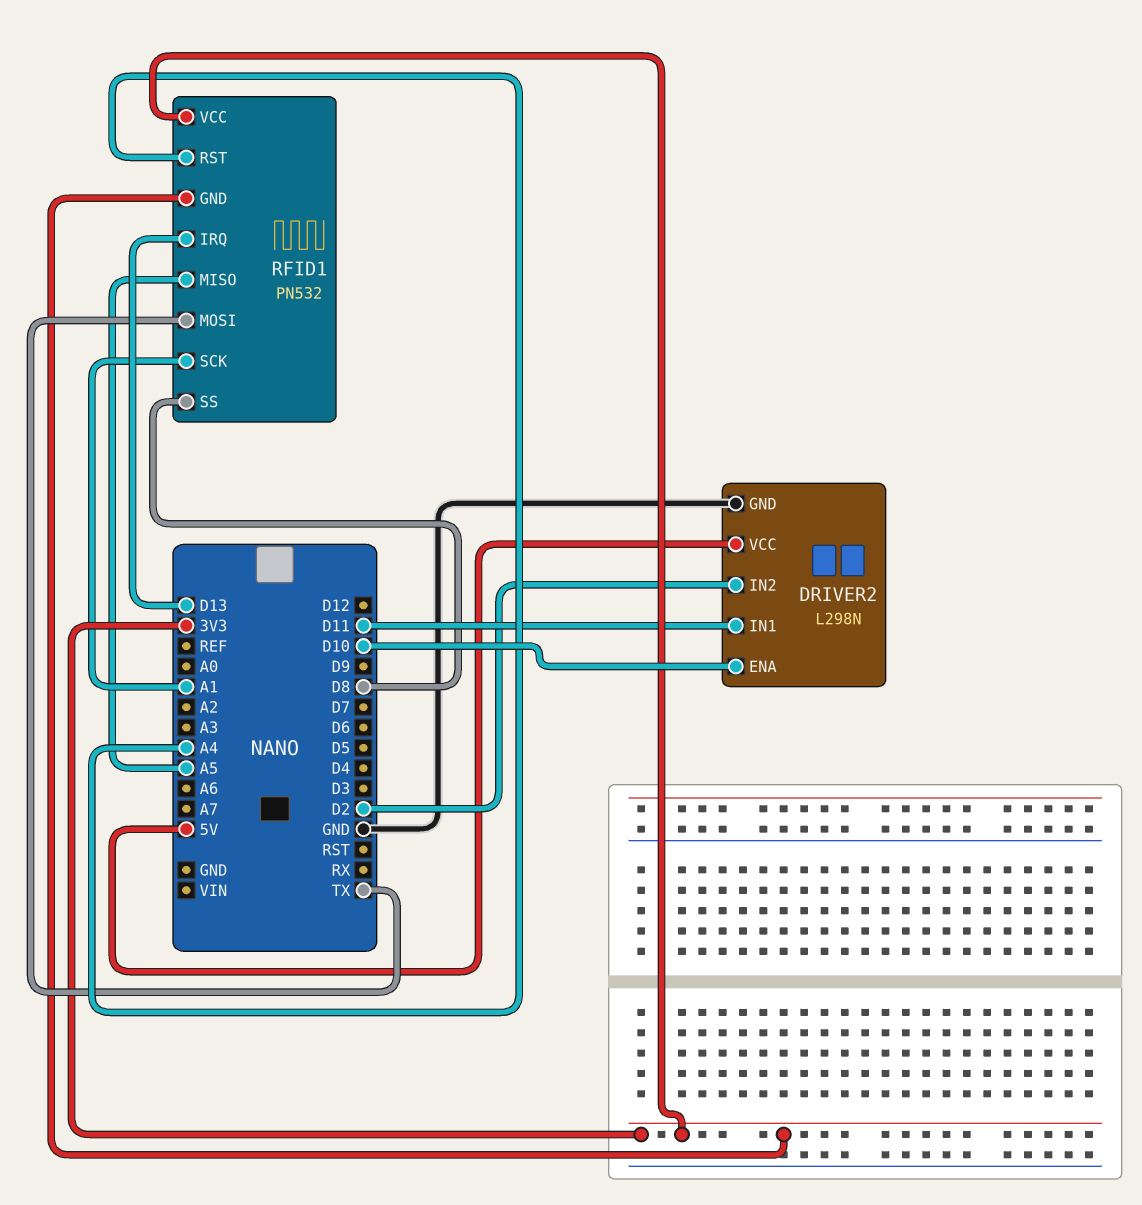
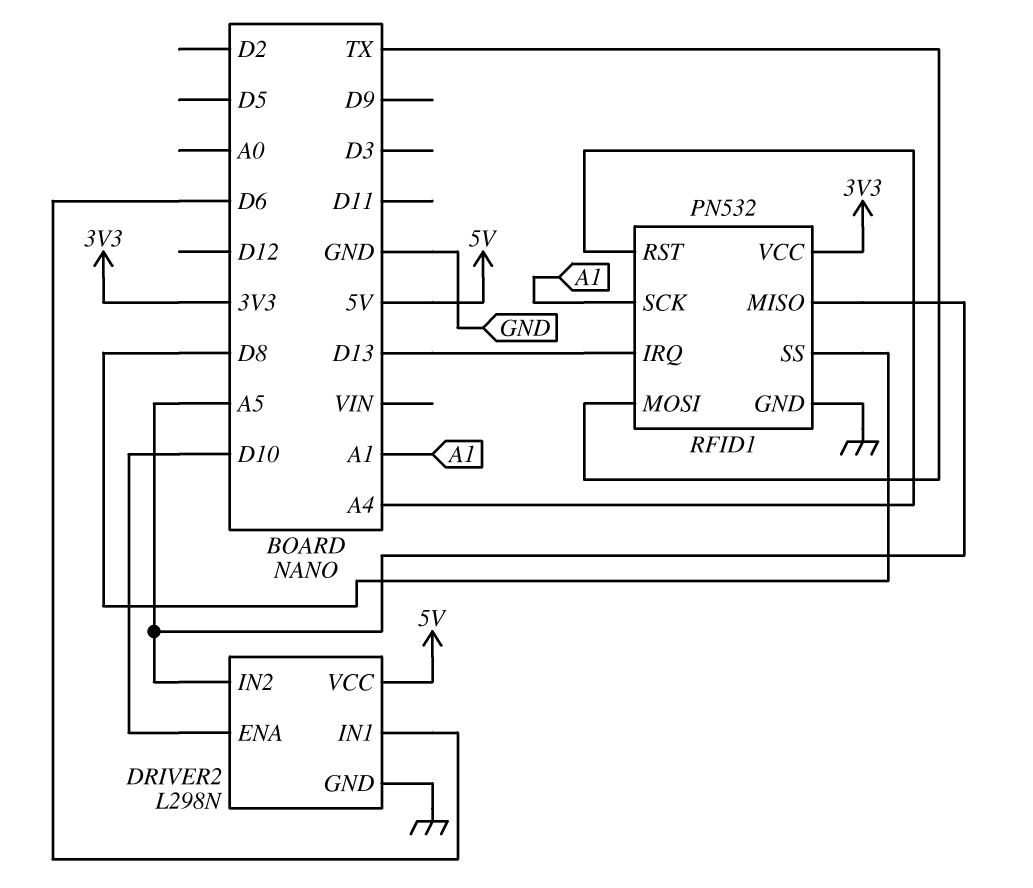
DRIVER2 pin IN1: D11 -> D6
DRIVER2 pin IN2: D2 -> A5
RFID1 pin GND: 3V3 -> GND

